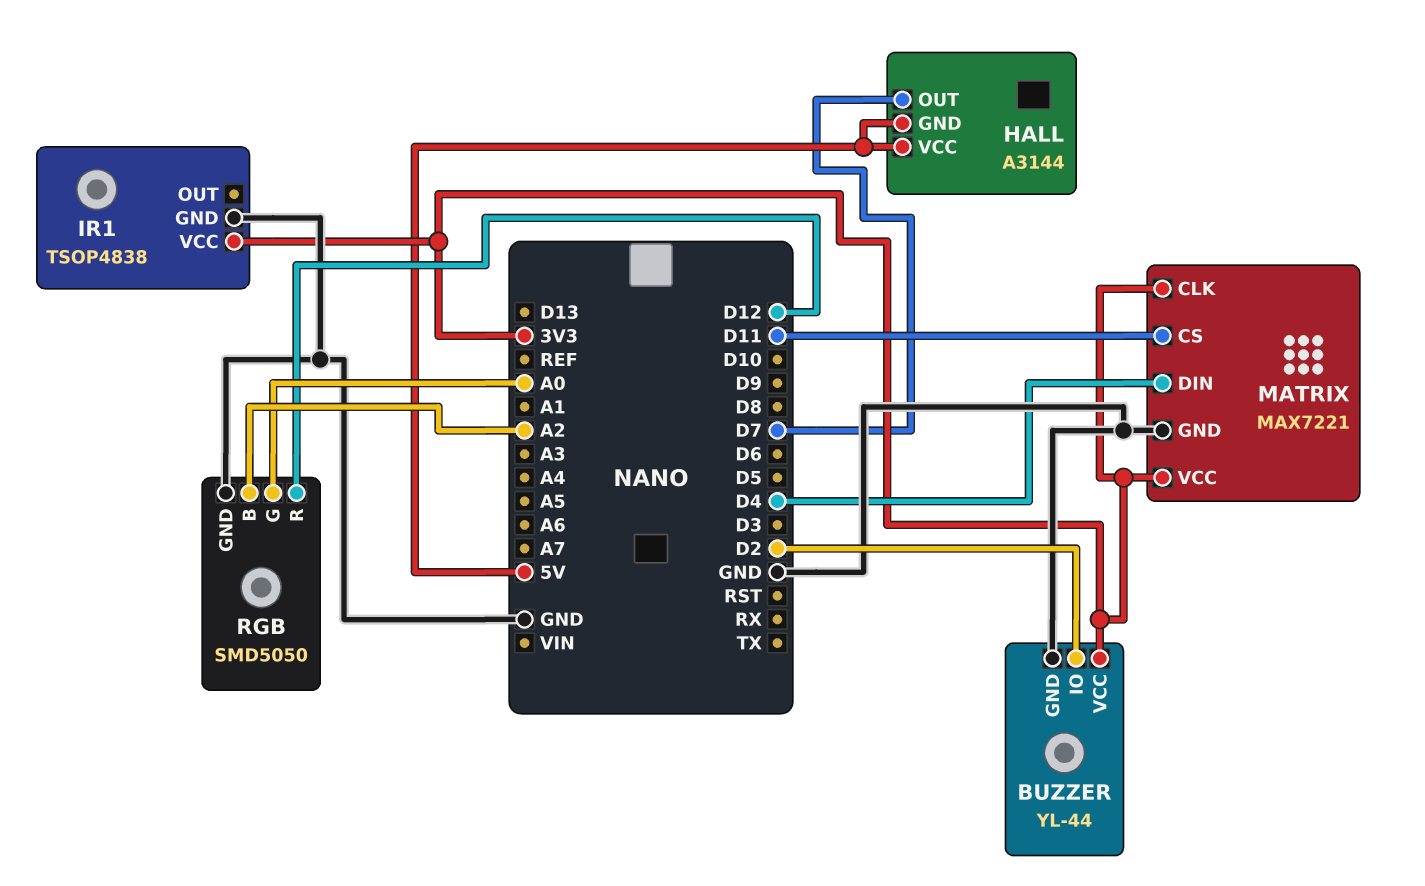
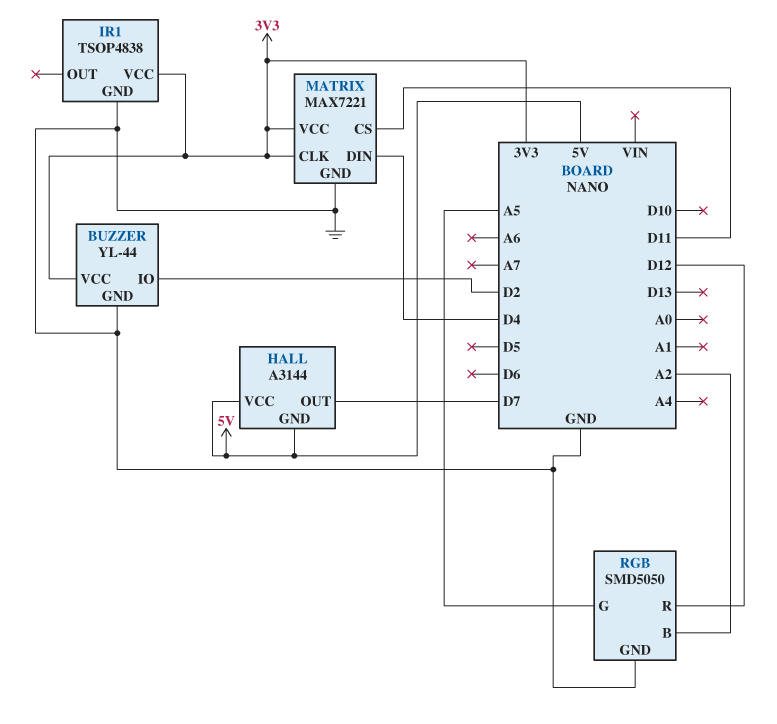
RGB pin G: A0 -> A5

